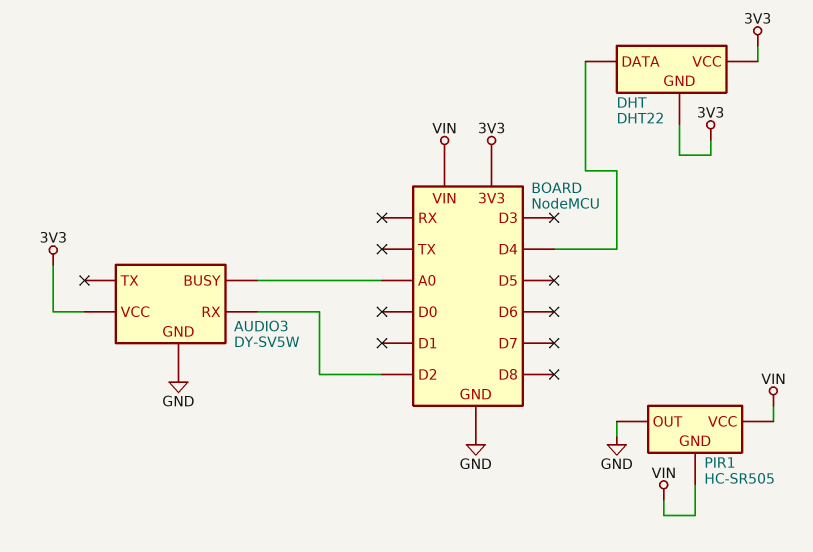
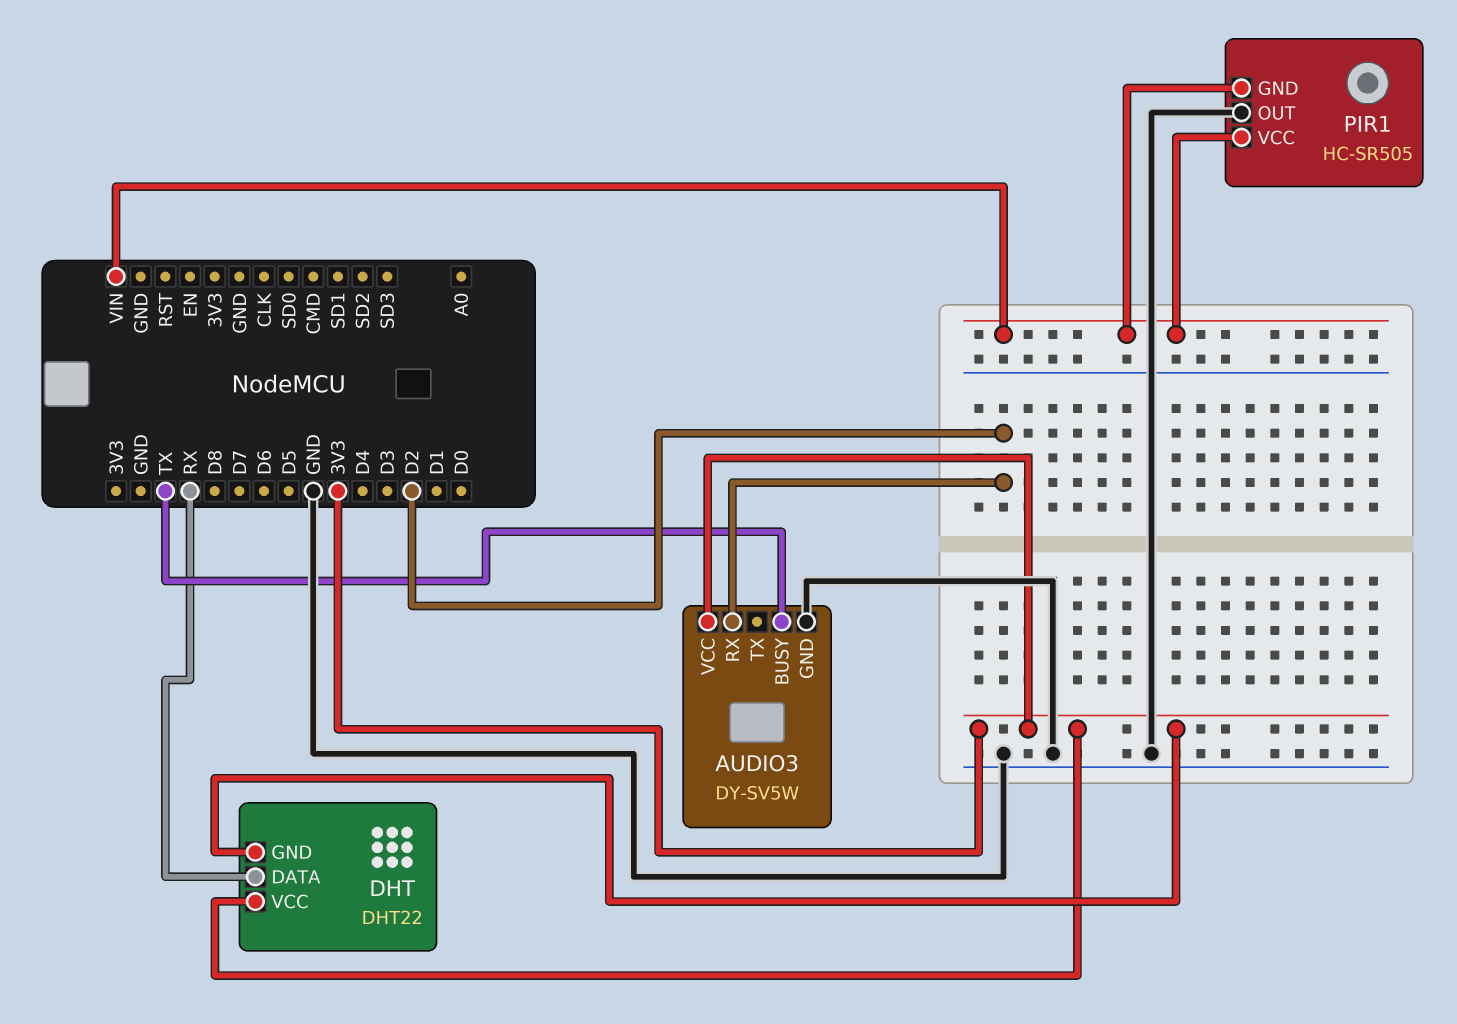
AUDIO3 pin BUSY: A0 -> TX
DHT pin DATA: D4 -> RX

